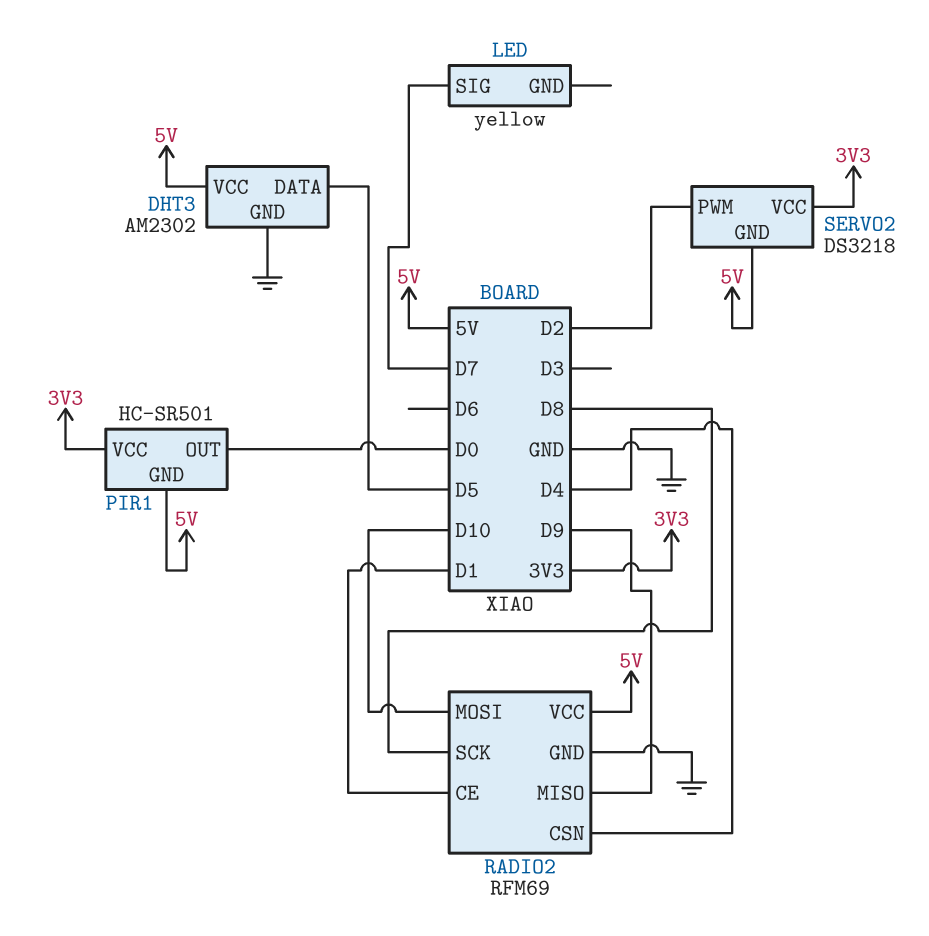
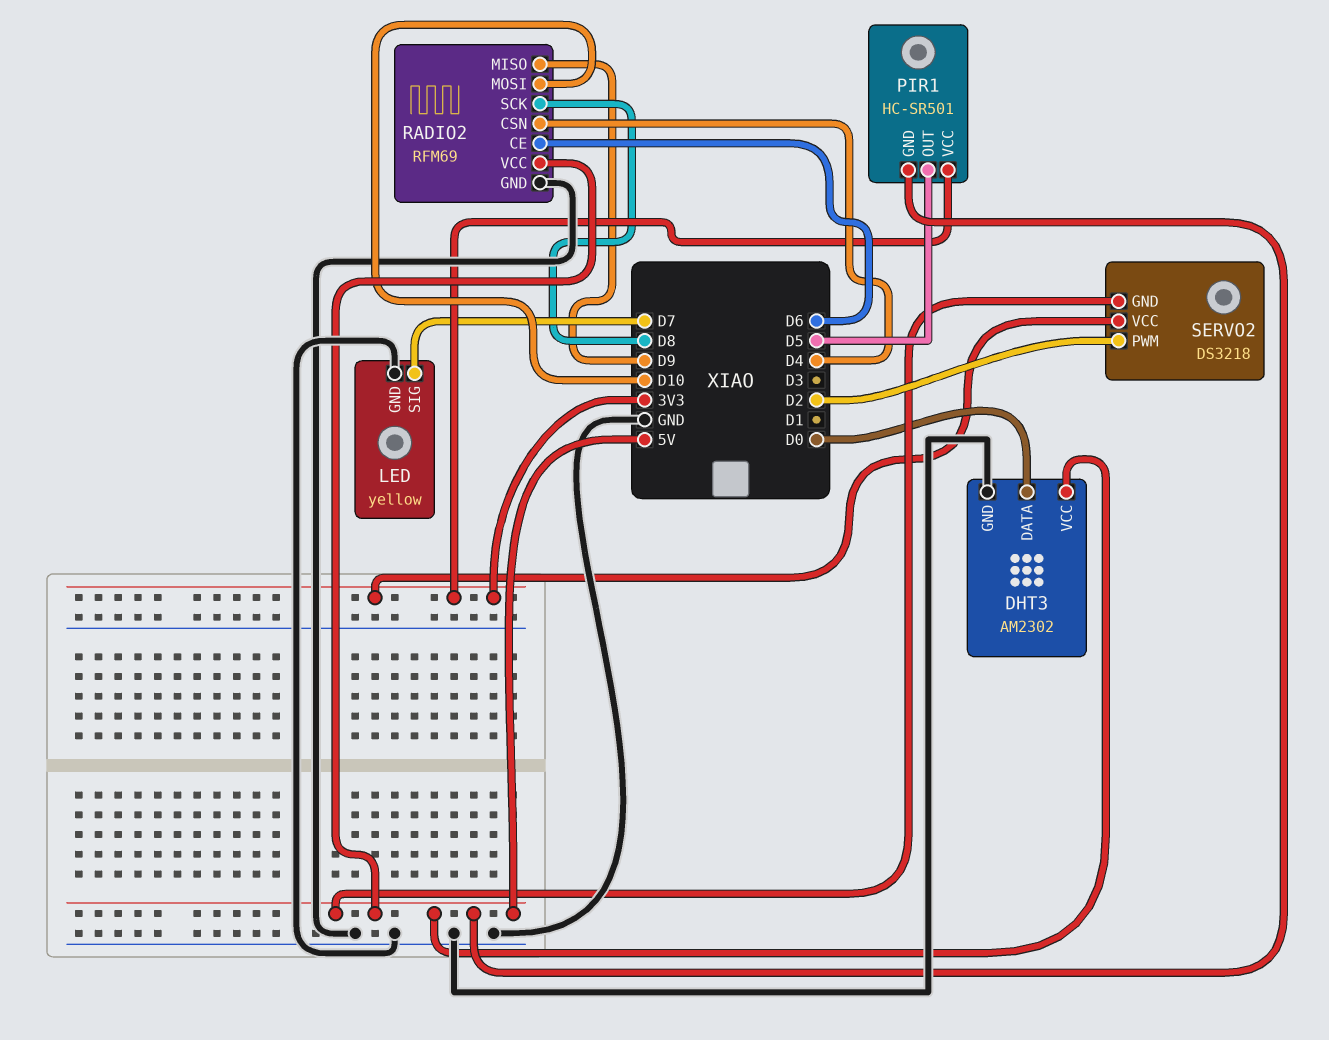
DHT3 pin DATA: D5 -> D0
LED pin GND: none -> GND
PIR1 pin OUT: D0 -> D5
RADIO2 pin CE: D1 -> D6

